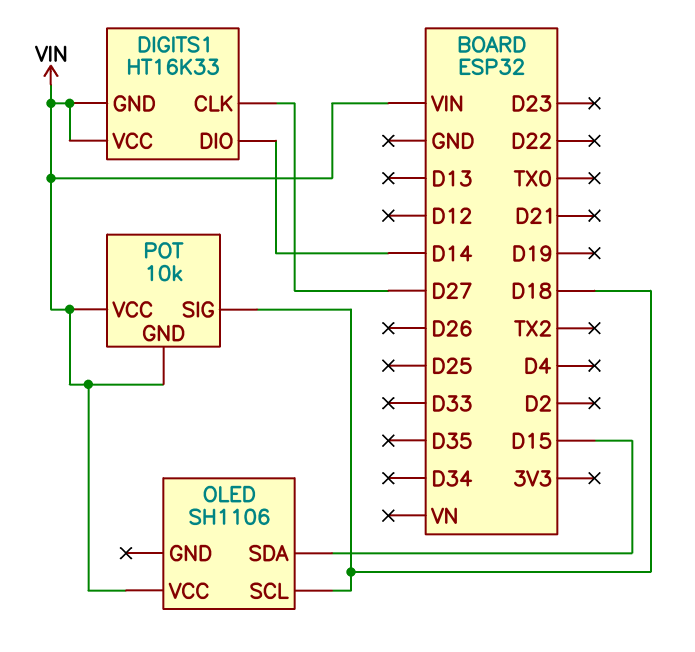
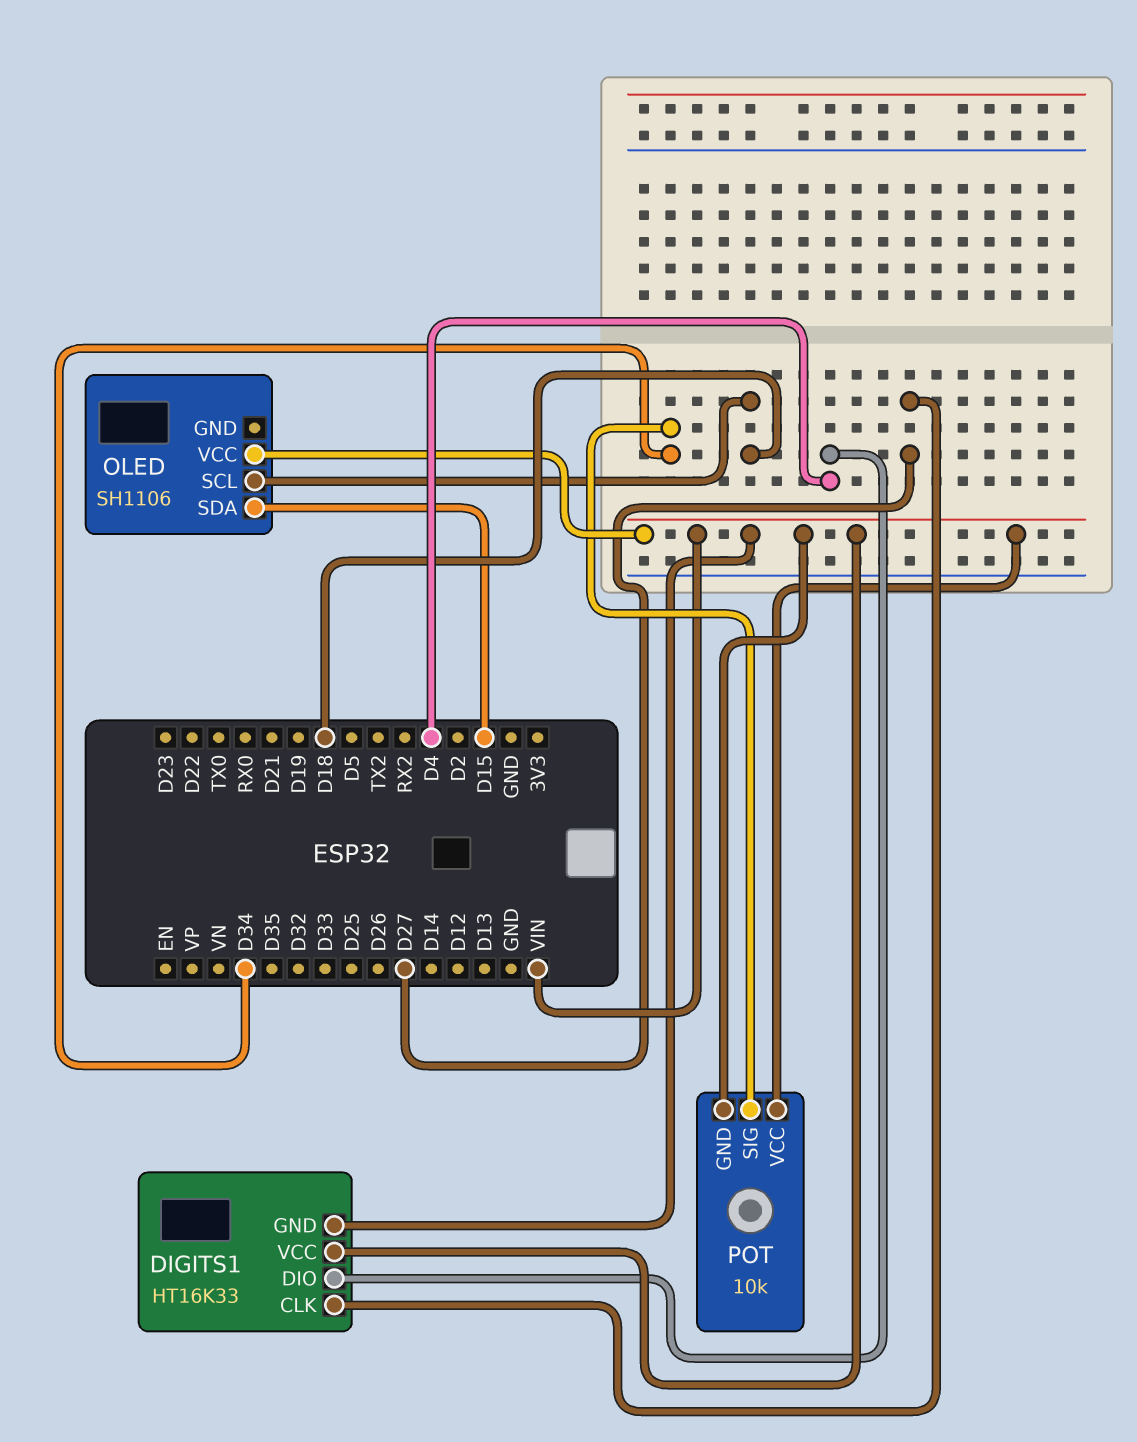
DIGITS1 pin DIO: D14 -> D4
POT pin SIG: D18 -> D34

